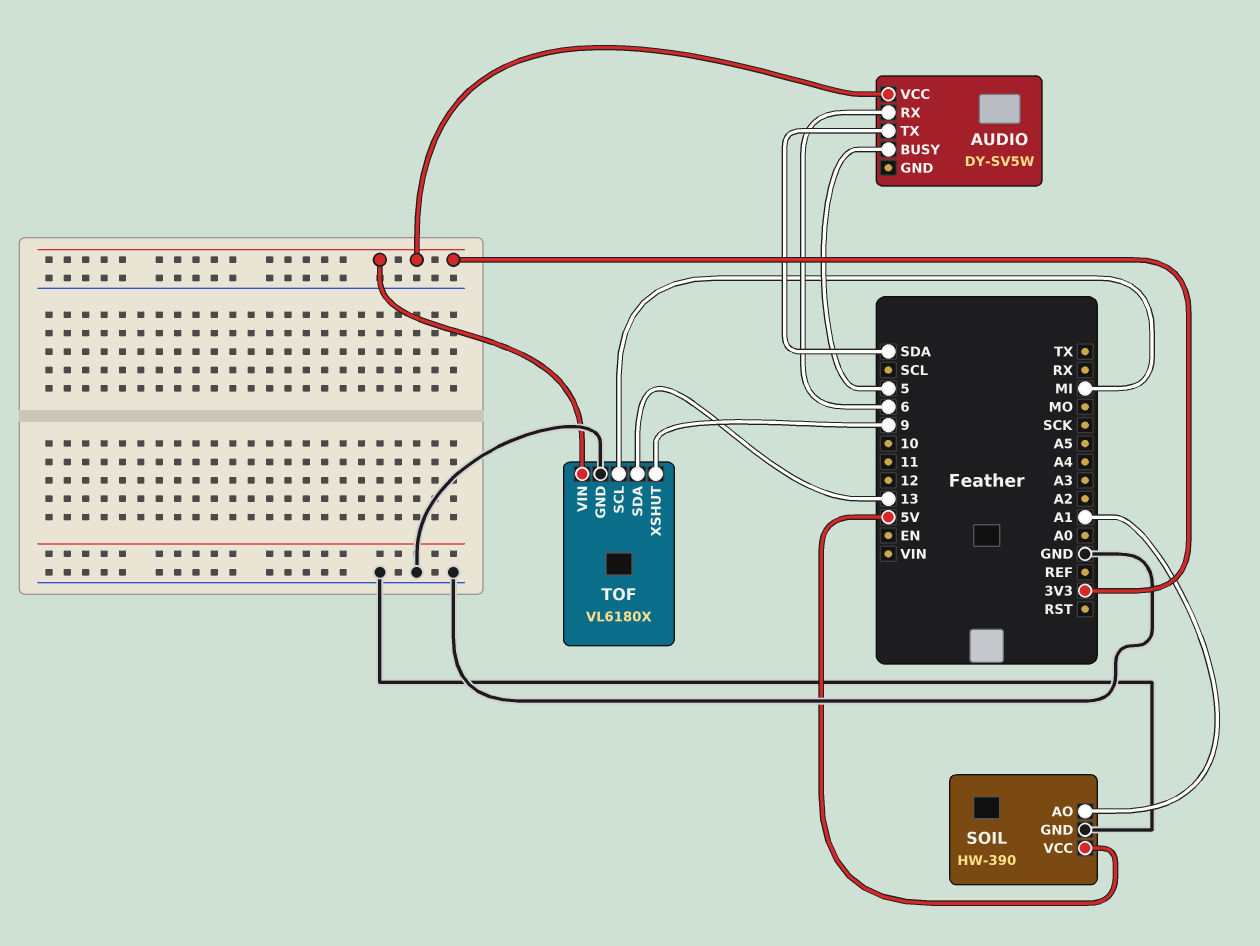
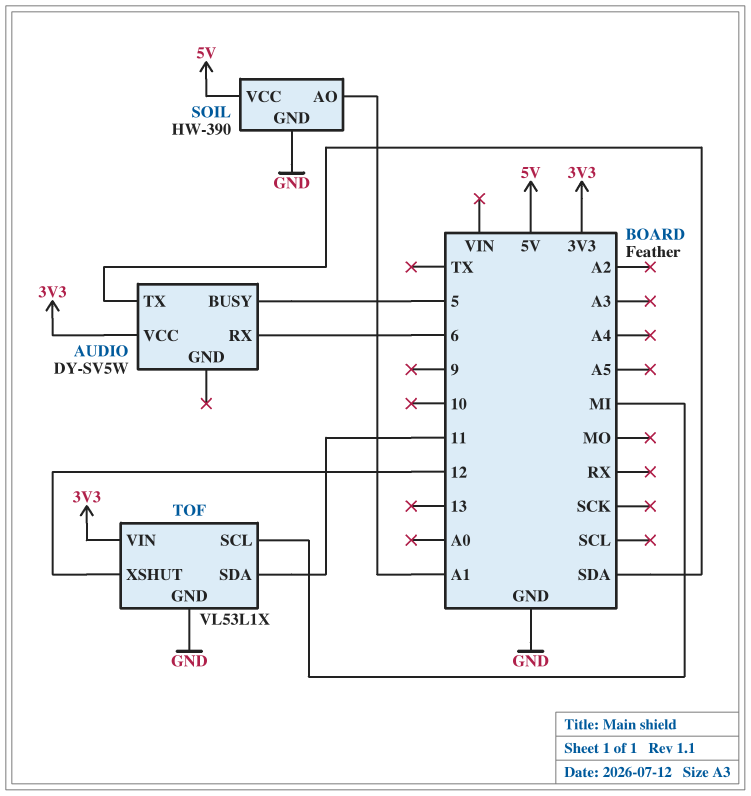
TOF: VL6180X -> VL53L1X
TOF pin SDA: 13 -> 11
TOF pin XSHUT: 9 -> 12

